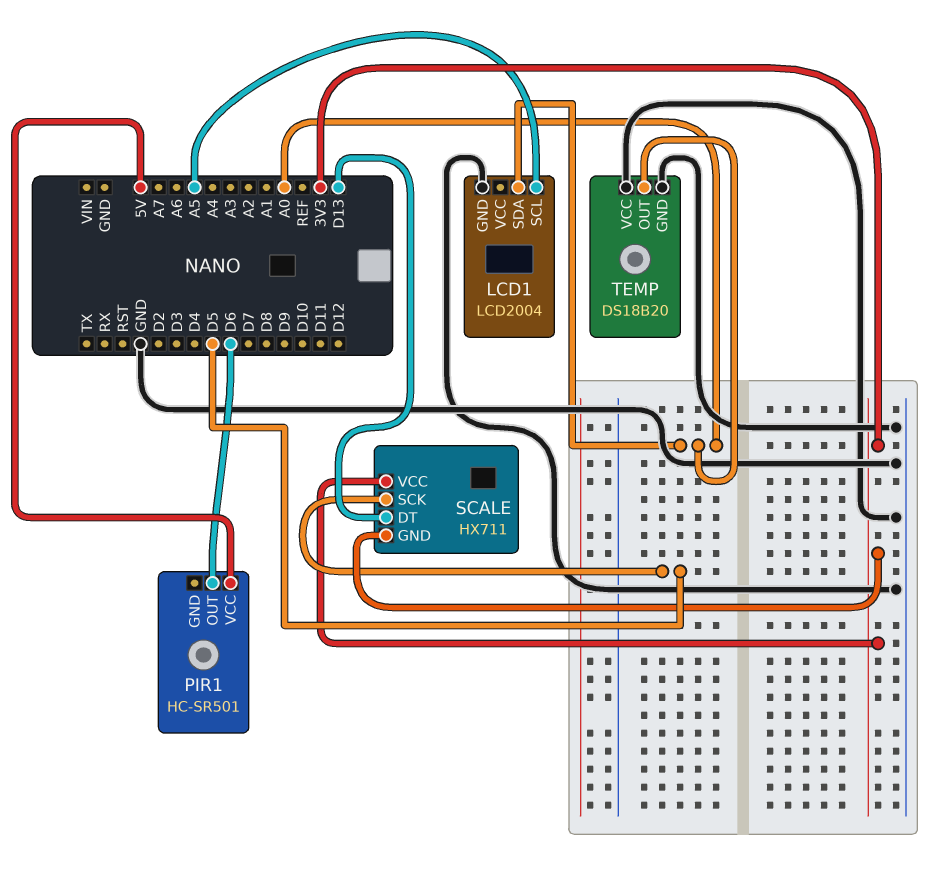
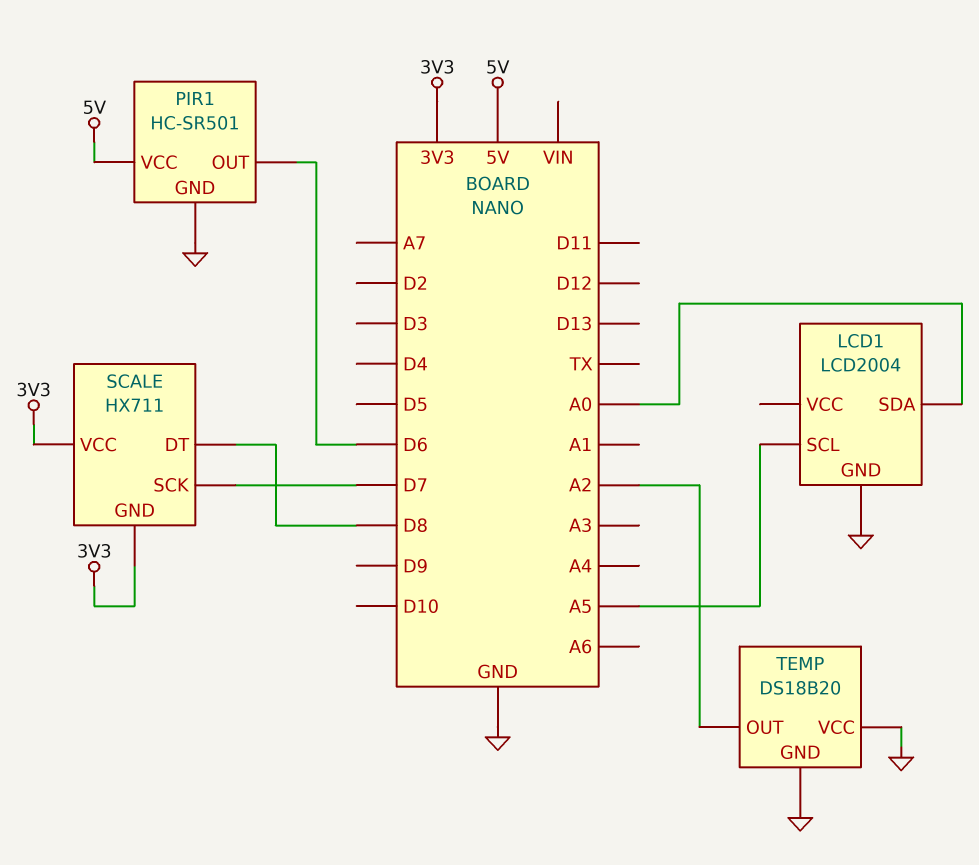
PIR1 pin GND: none -> GND
SCALE pin DT: D13 -> D8
SCALE pin SCK: D5 -> D7
TEMP pin OUT: A0 -> A2

